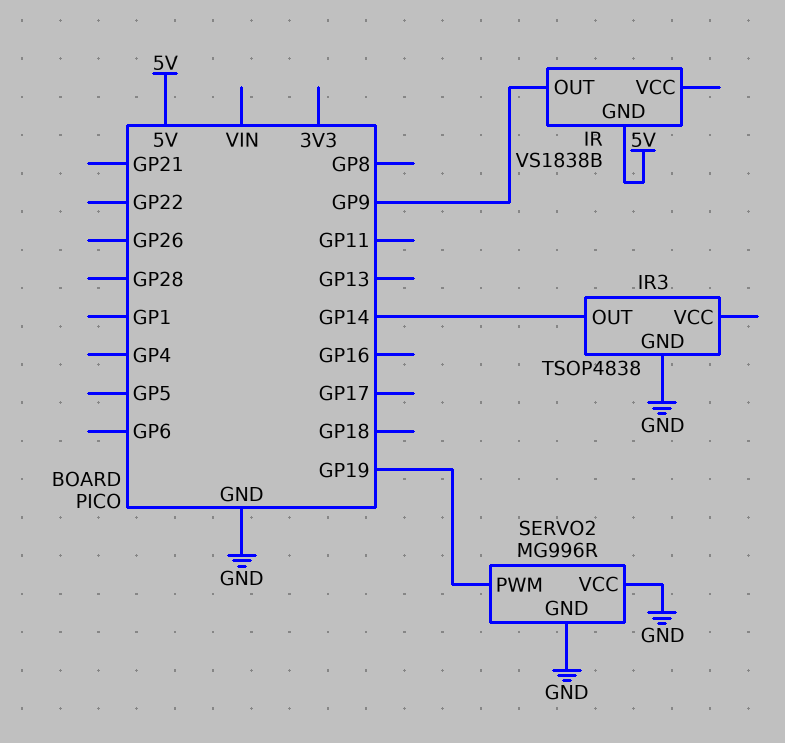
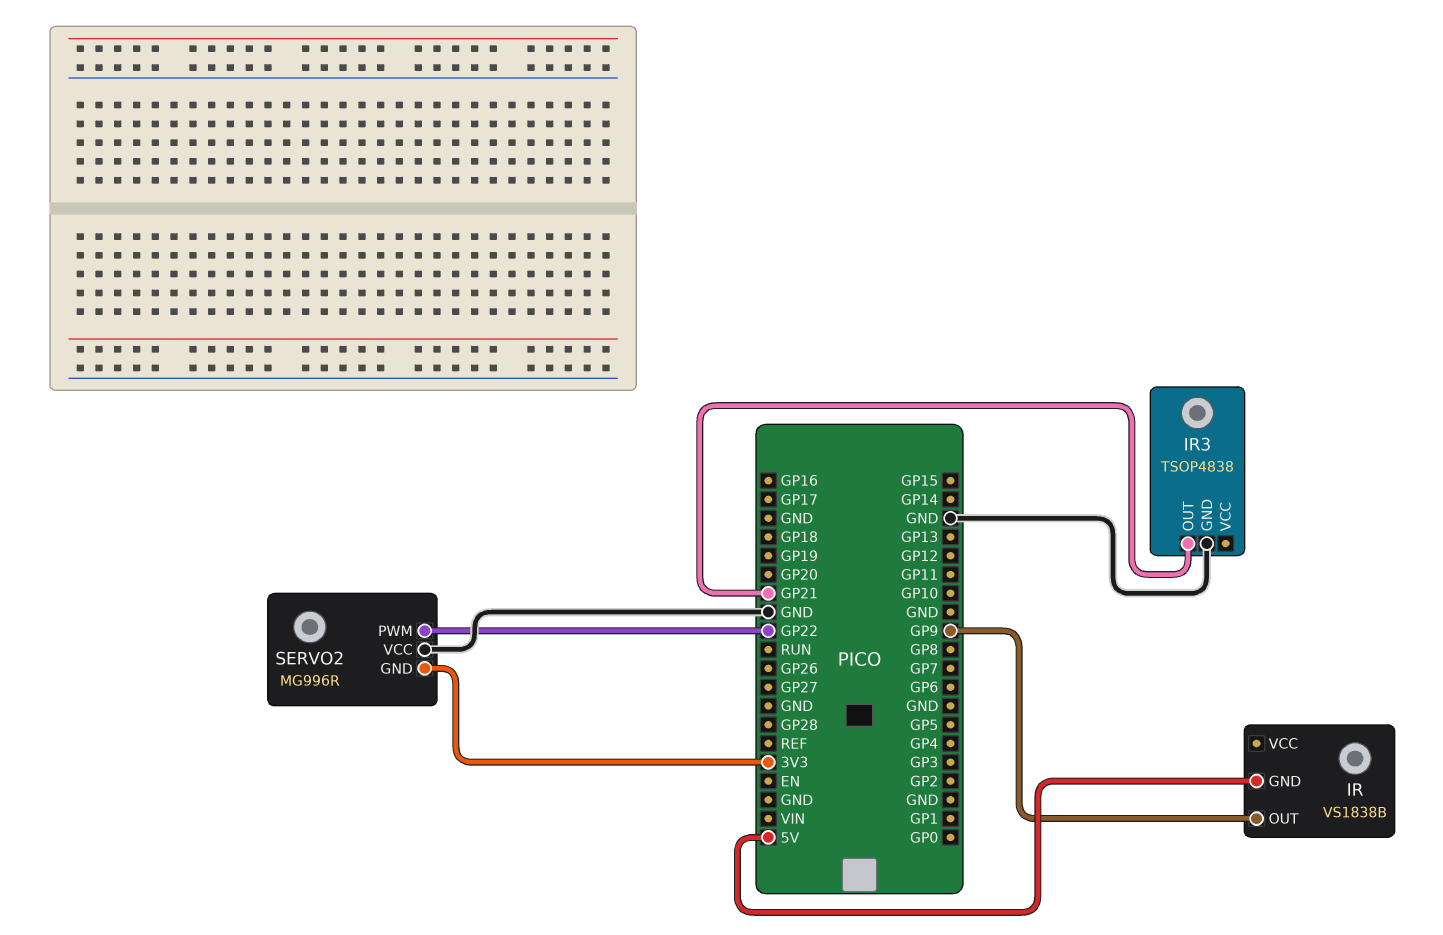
IR3 pin OUT: GP14 -> GP21
SERVO2 pin GND: GND -> 3V3
SERVO2 pin PWM: GP19 -> GP22

